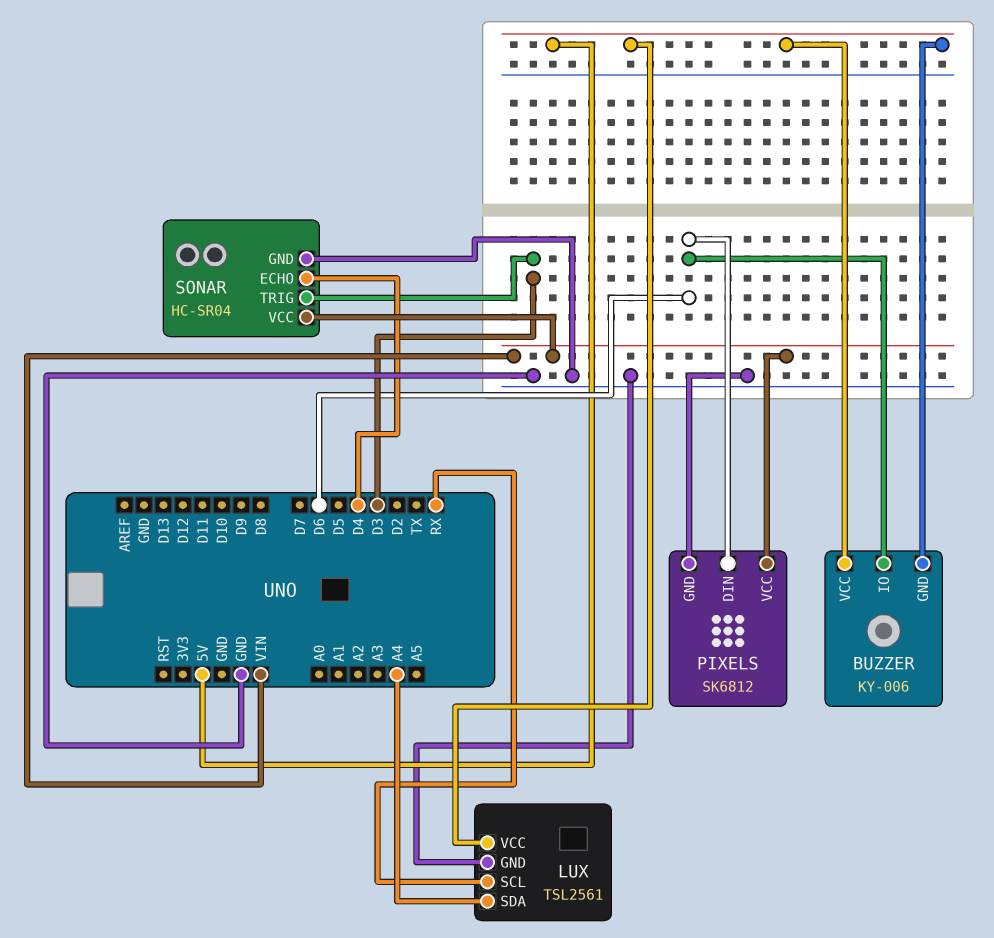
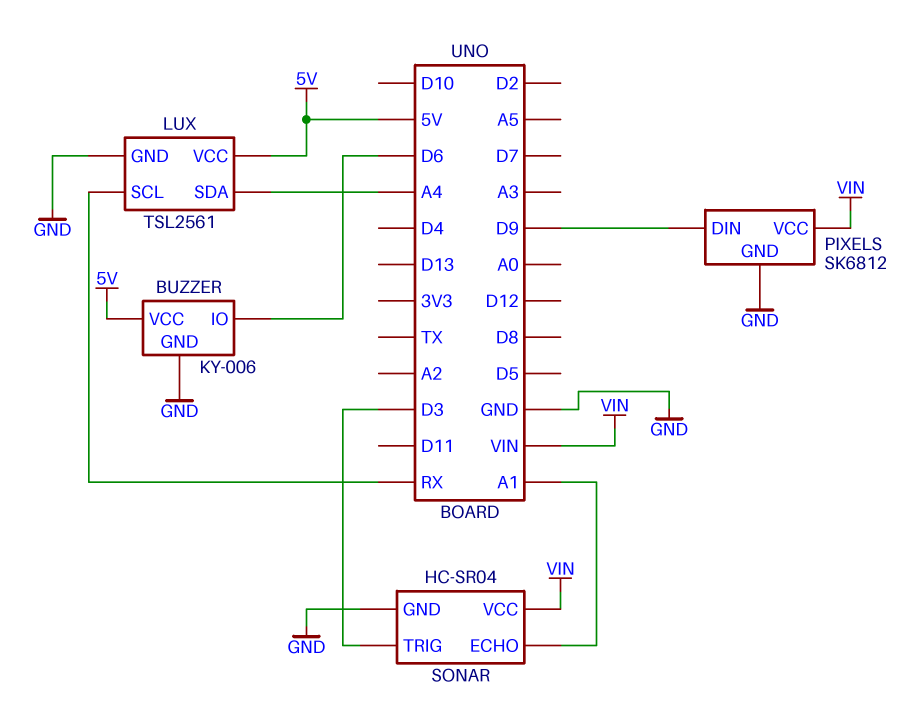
BUZZER pin GND: 5V -> GND
PIXELS pin DIN: D6 -> D9
SONAR pin ECHO: D4 -> A1

